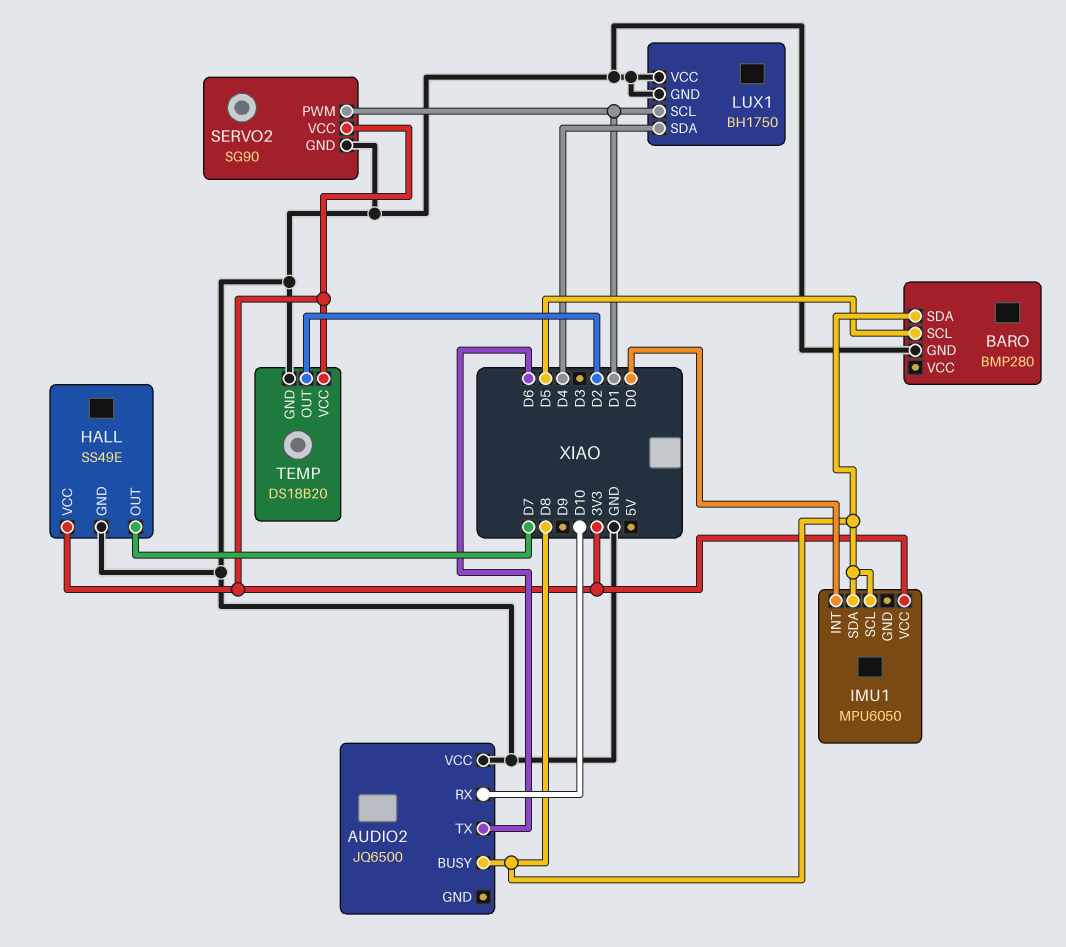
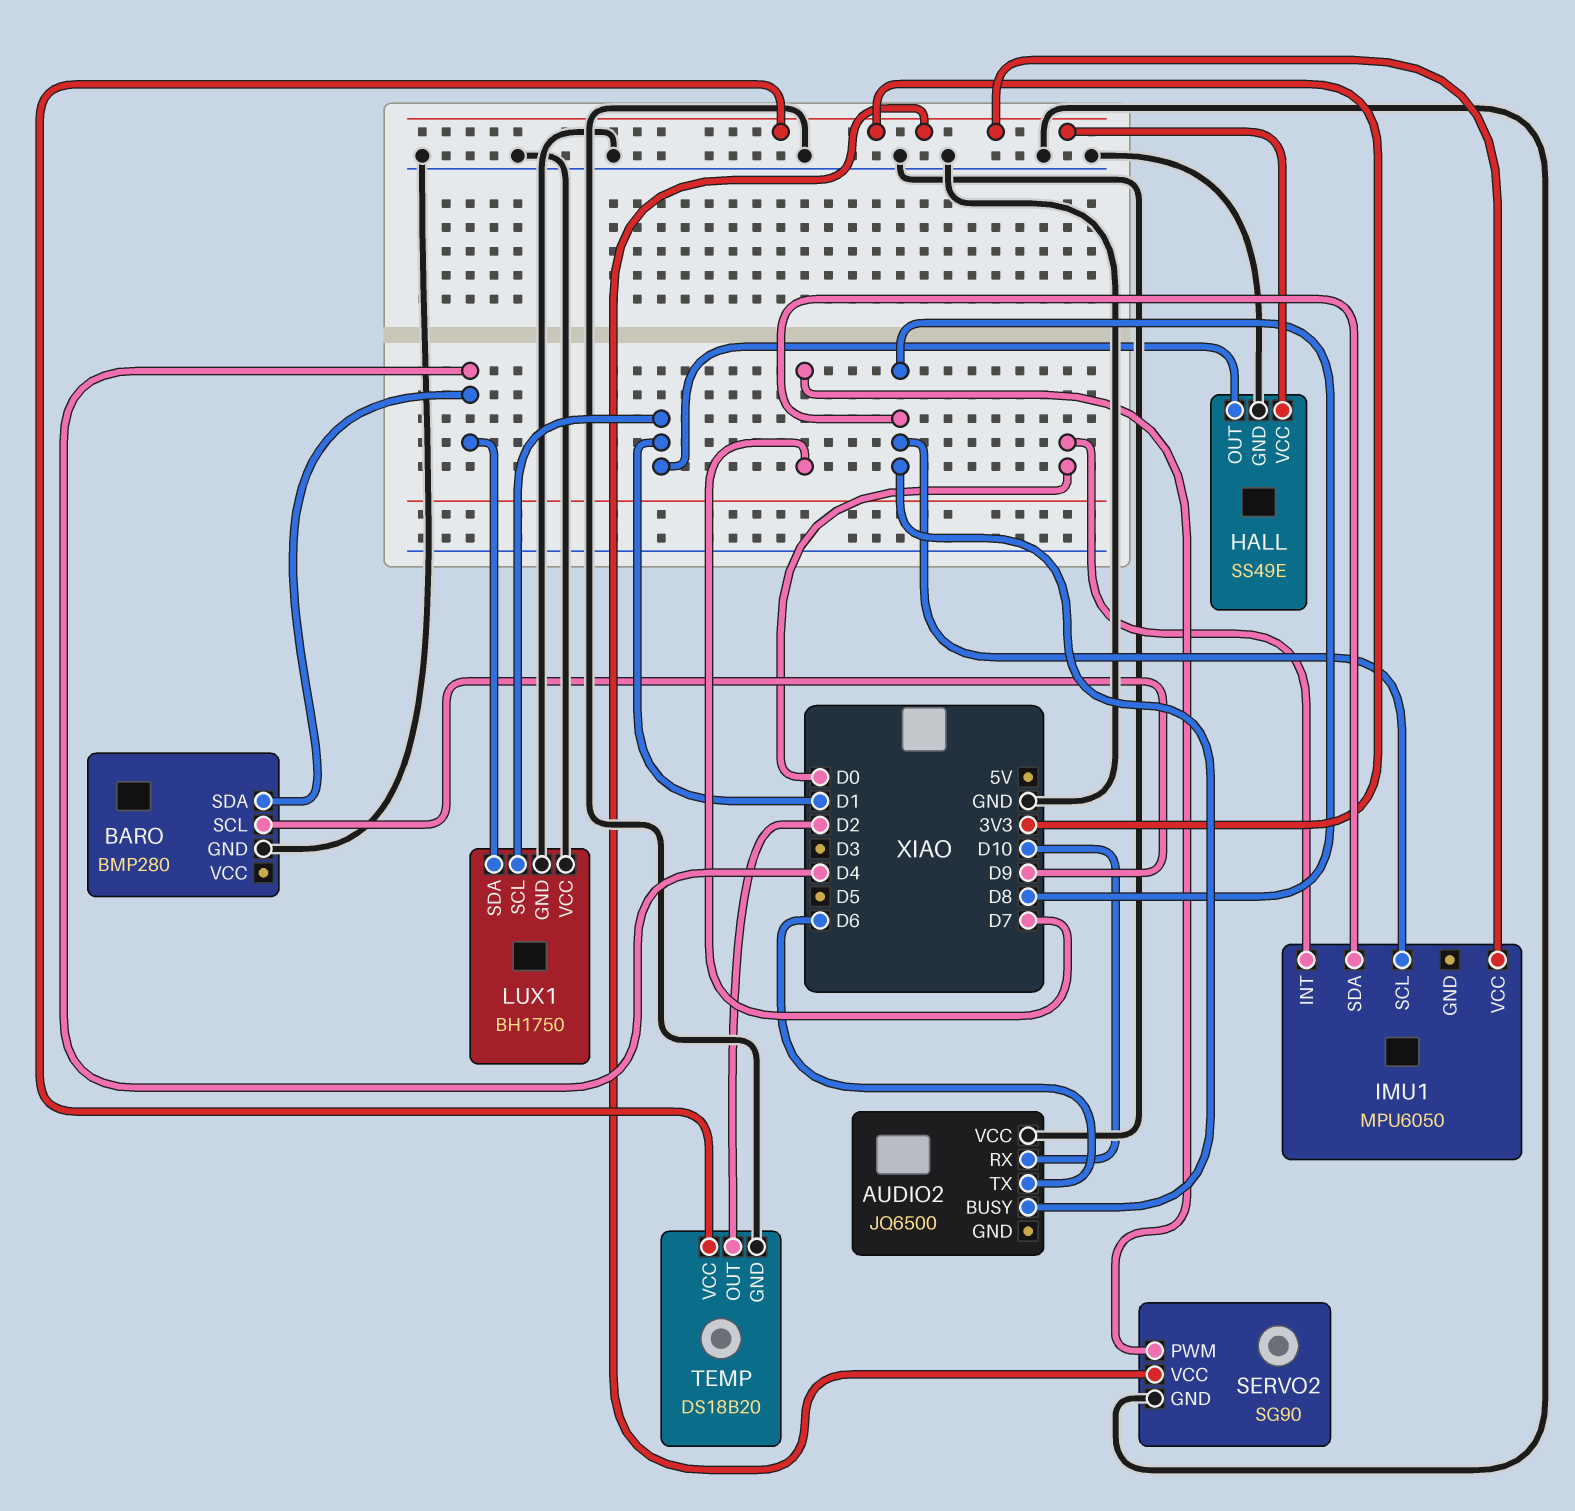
BARO pin SCL: D5 -> D9
BARO pin SDA: D8 -> D4
HALL pin OUT: D7 -> D1
SERVO2 pin PWM: D1 -> D7

